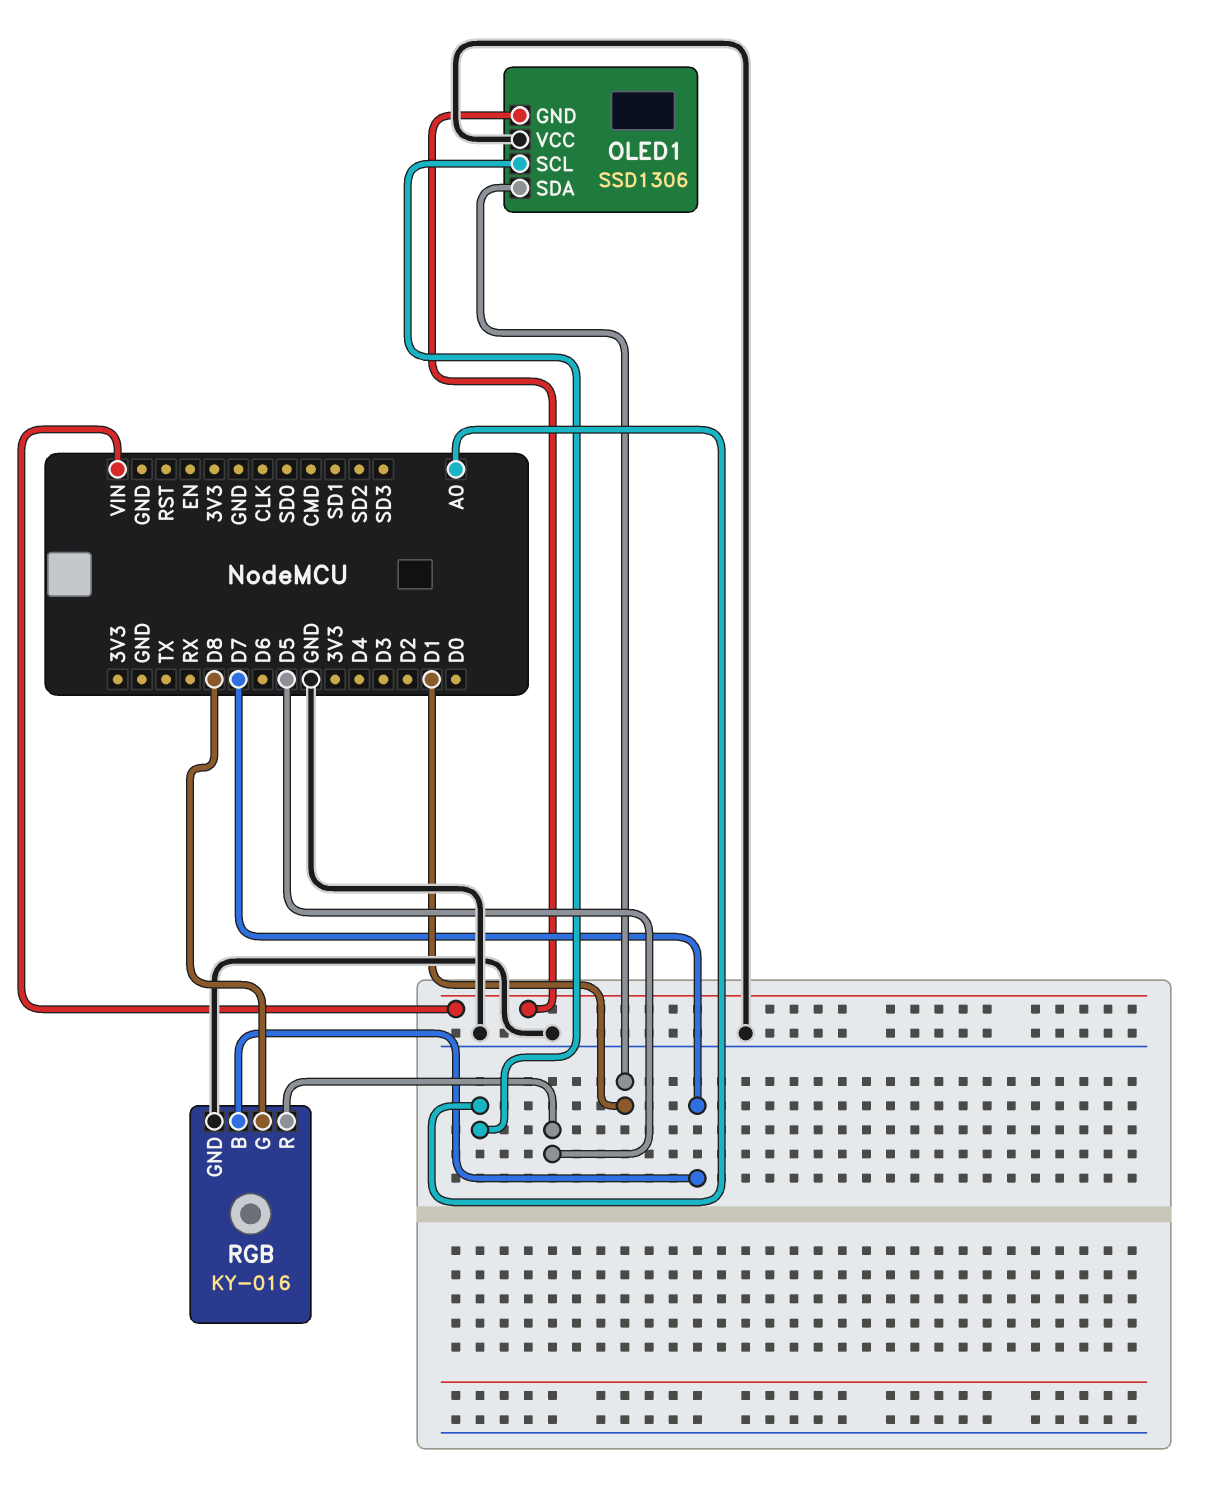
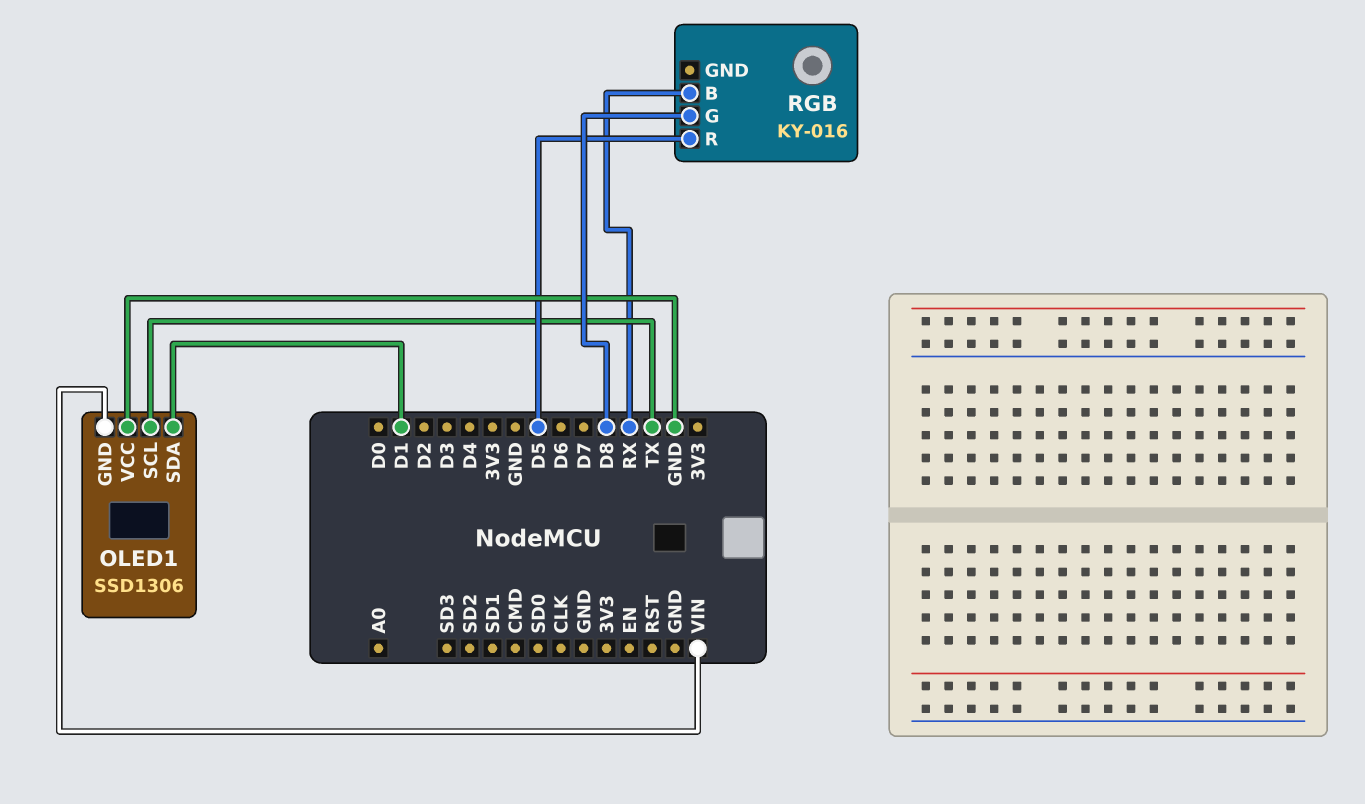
OLED1 pin SCL: A0 -> TX
RGB pin B: D7 -> RX
RGB pin GND: GND -> none

